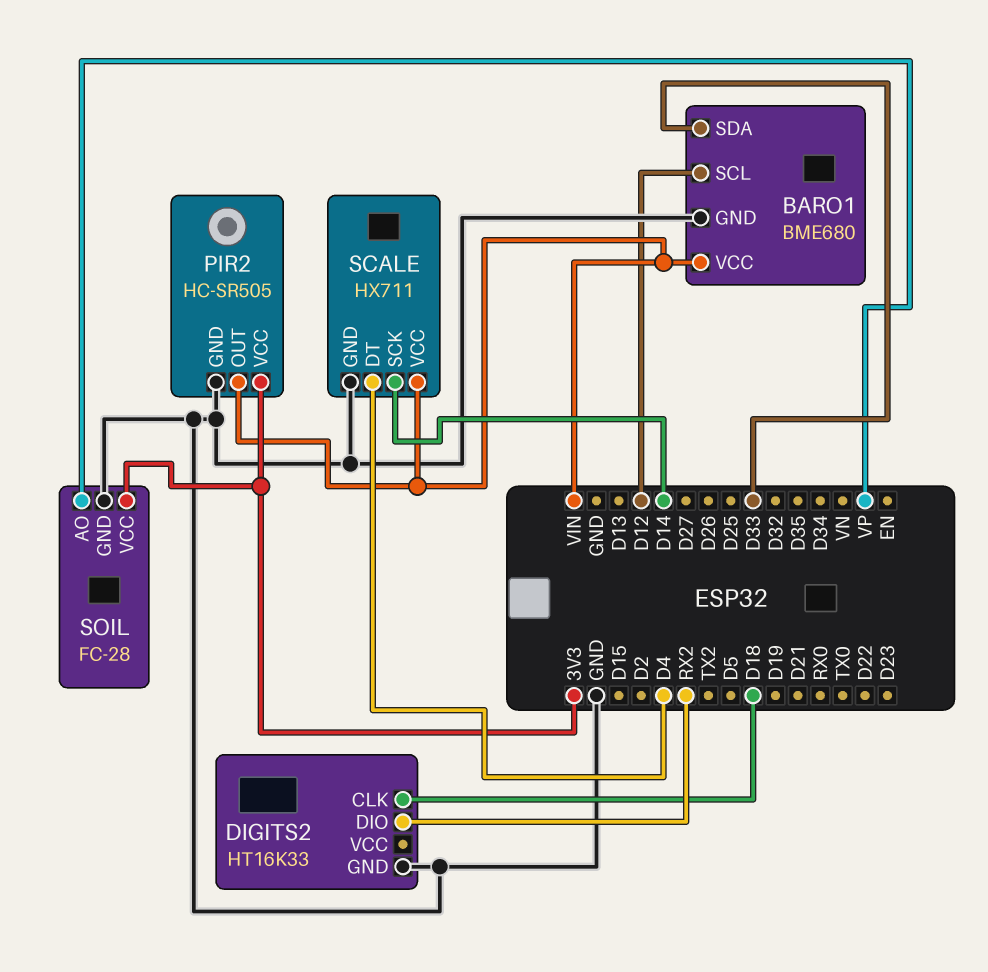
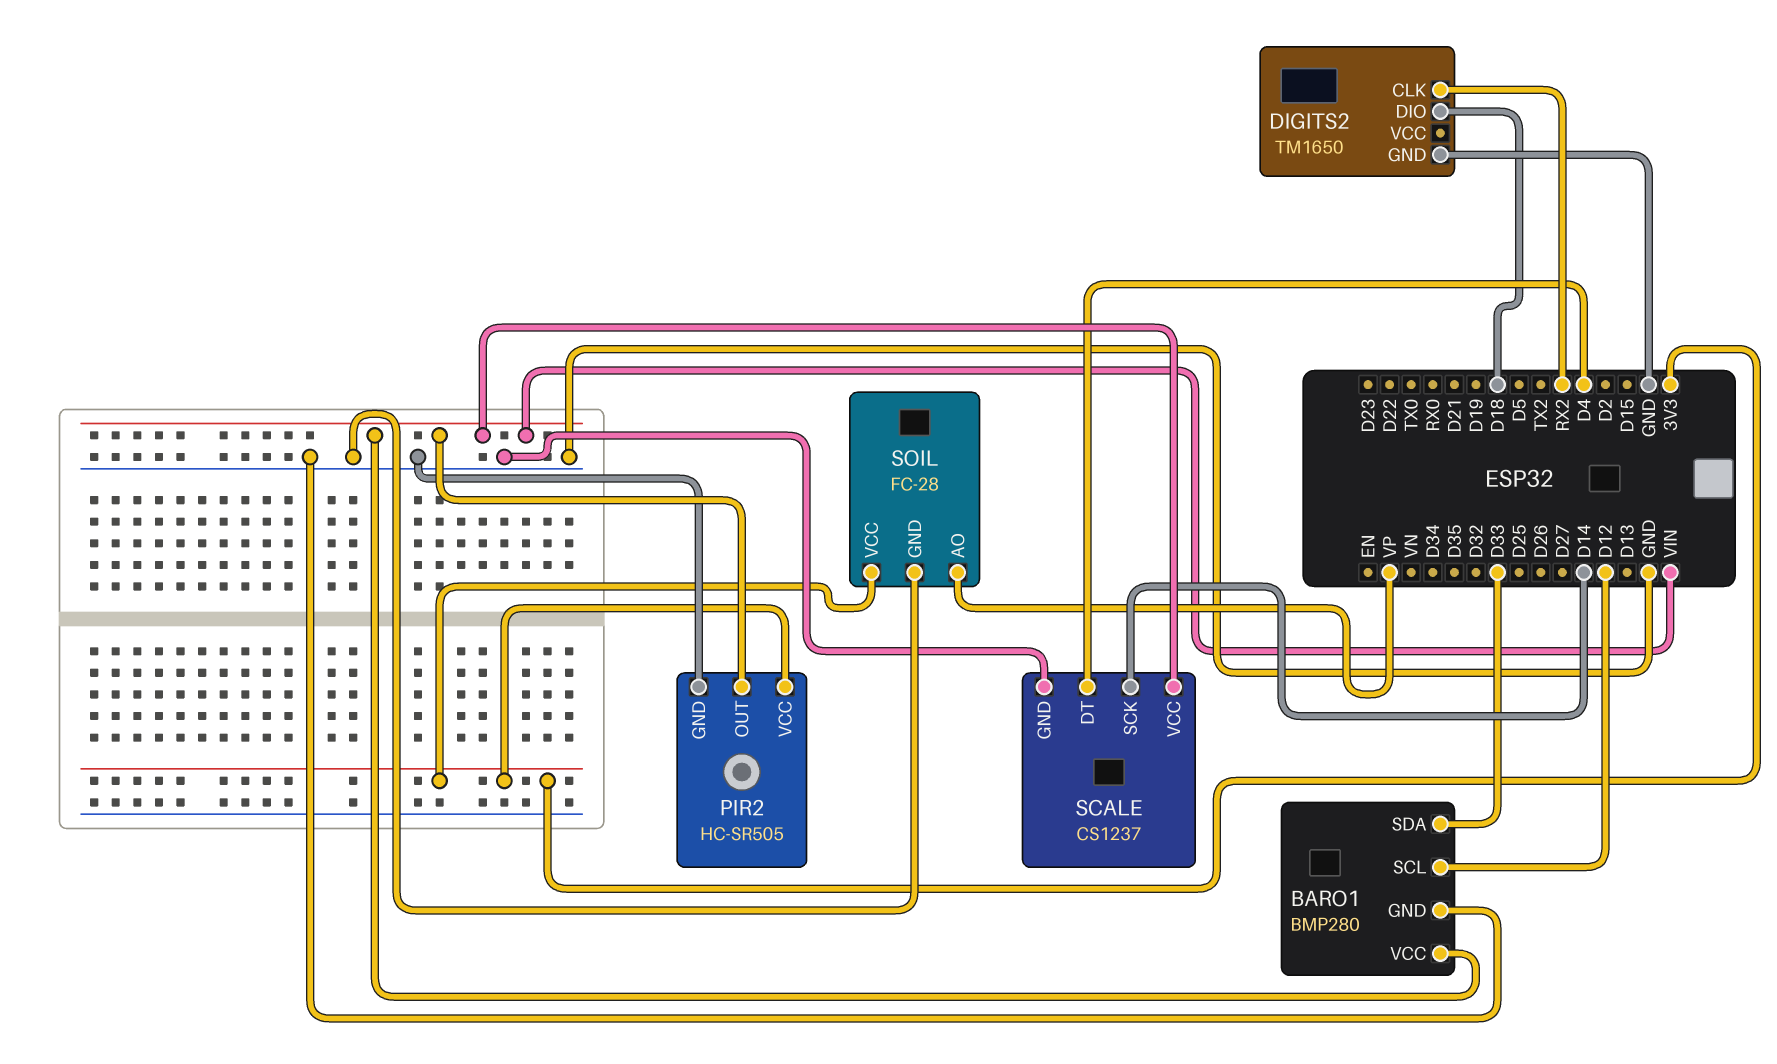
BARO1: BME680 -> BMP280
DIGITS2: HT16K33 -> TM1650
DIGITS2 pin CLK: D18 -> RX2
DIGITS2 pin DIO: RX2 -> D18
SCALE: HX711 -> CS1237

